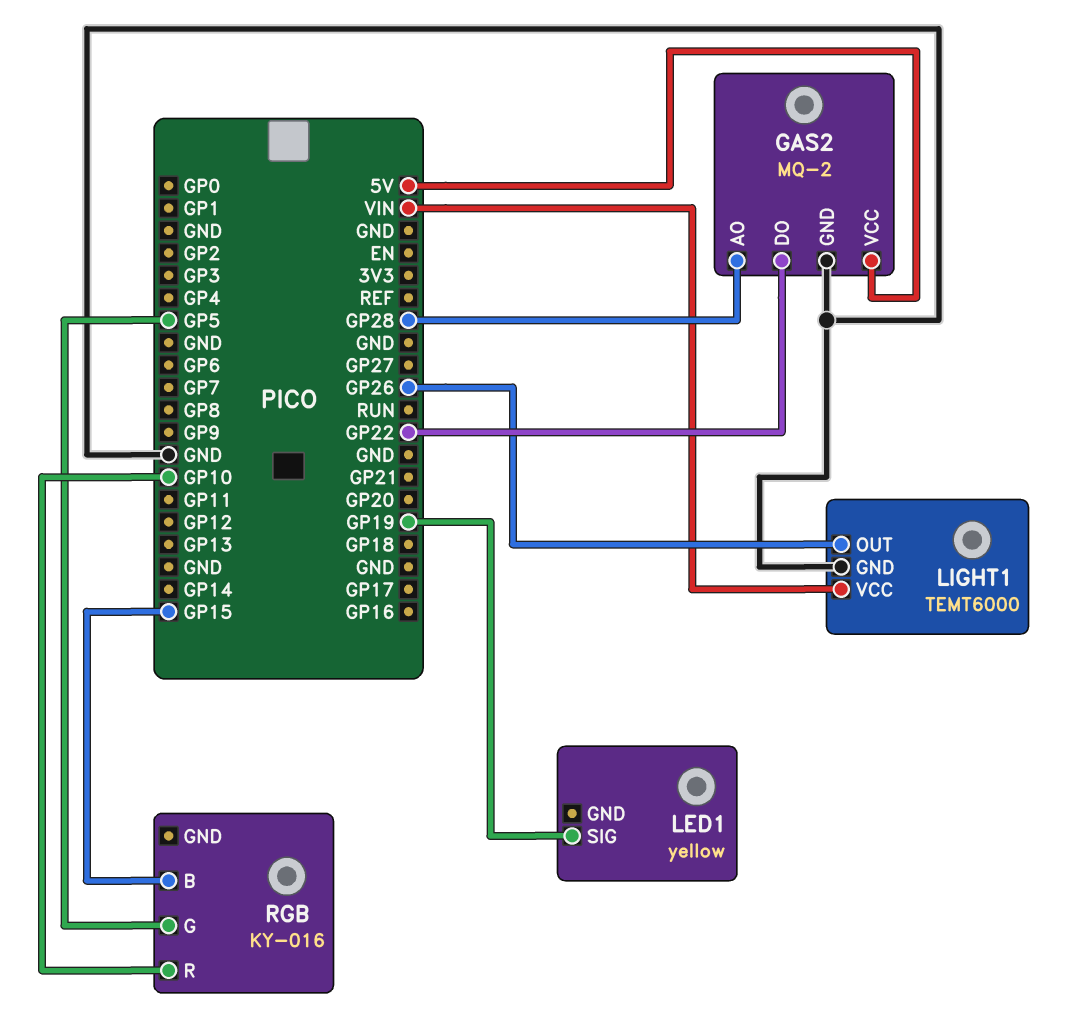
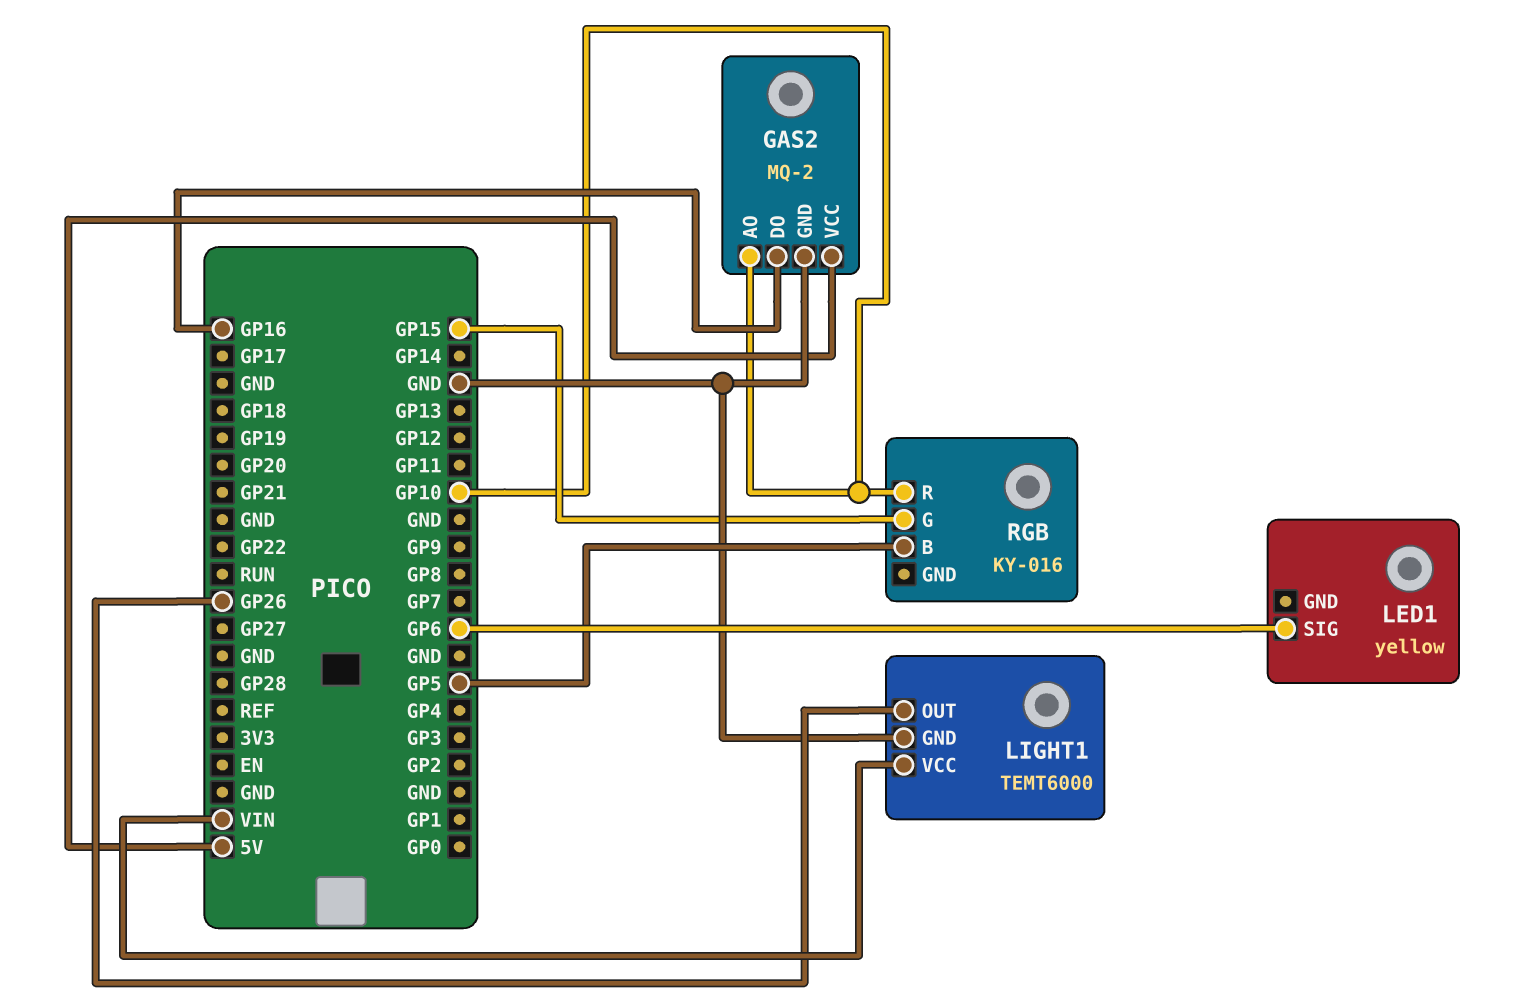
GAS2 pin AO: GP28 -> GP10
GAS2 pin DO: GP22 -> GP16
LED1 pin SIG: GP19 -> GP6
RGB pin B: GP15 -> GP5
RGB pin G: GP5 -> GP15

